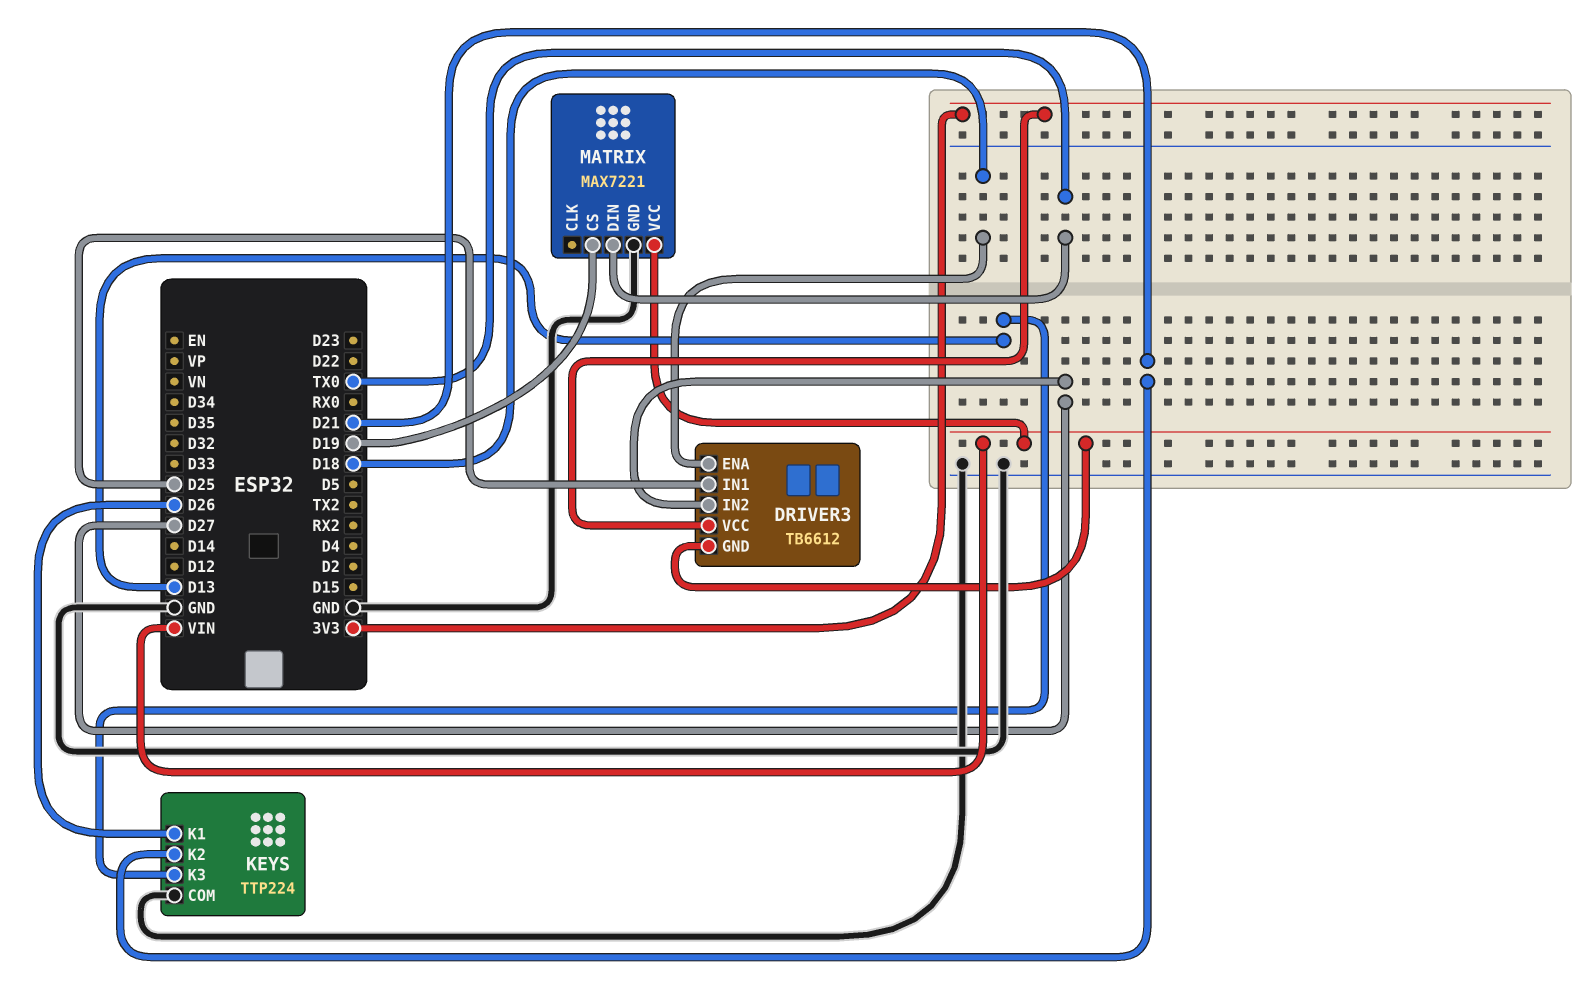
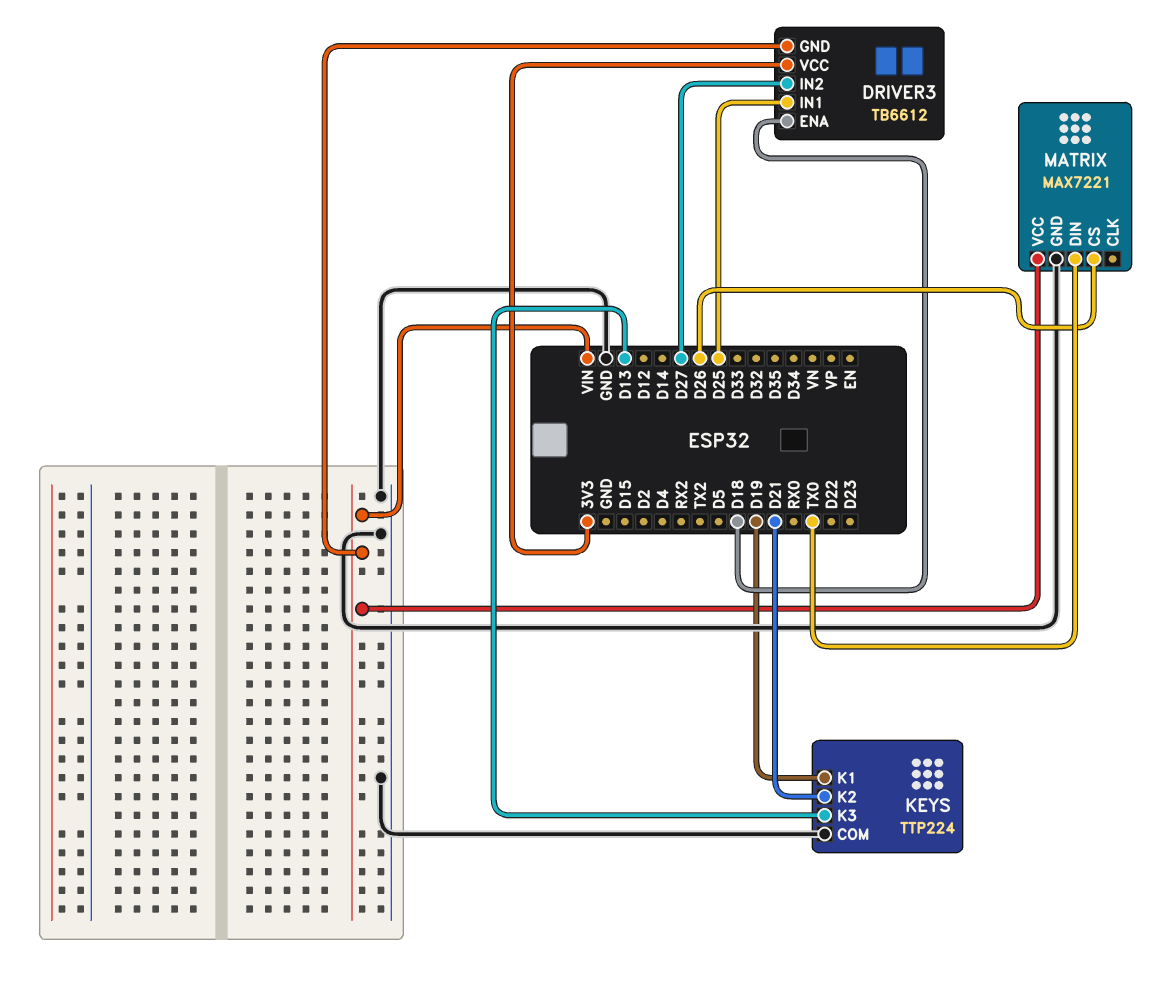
KEYS pin K1: D26 -> D19
MATRIX pin CS: D19 -> D26

